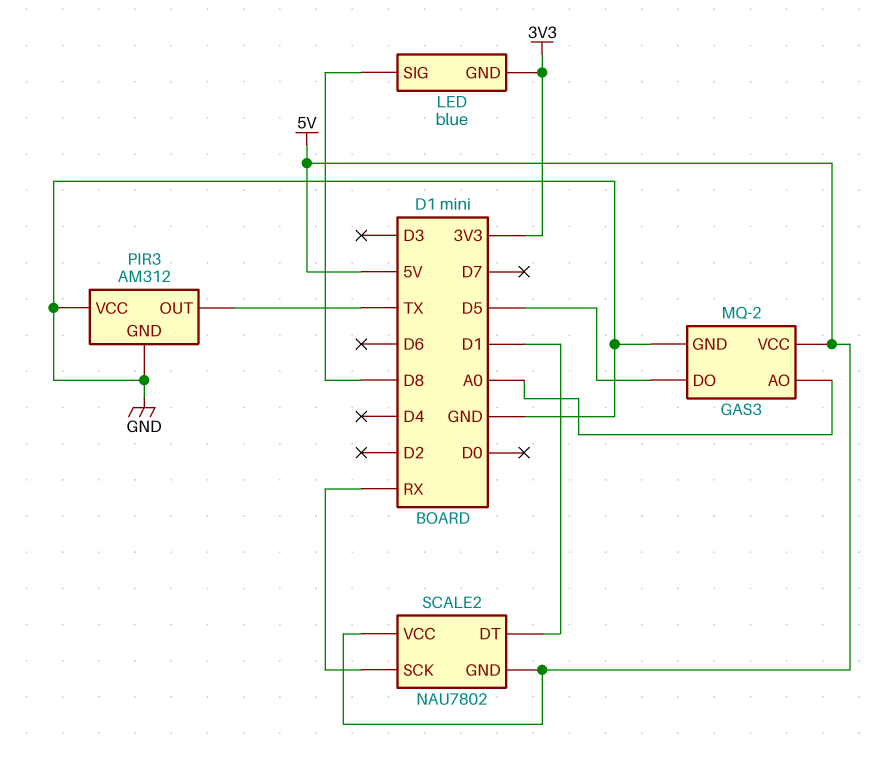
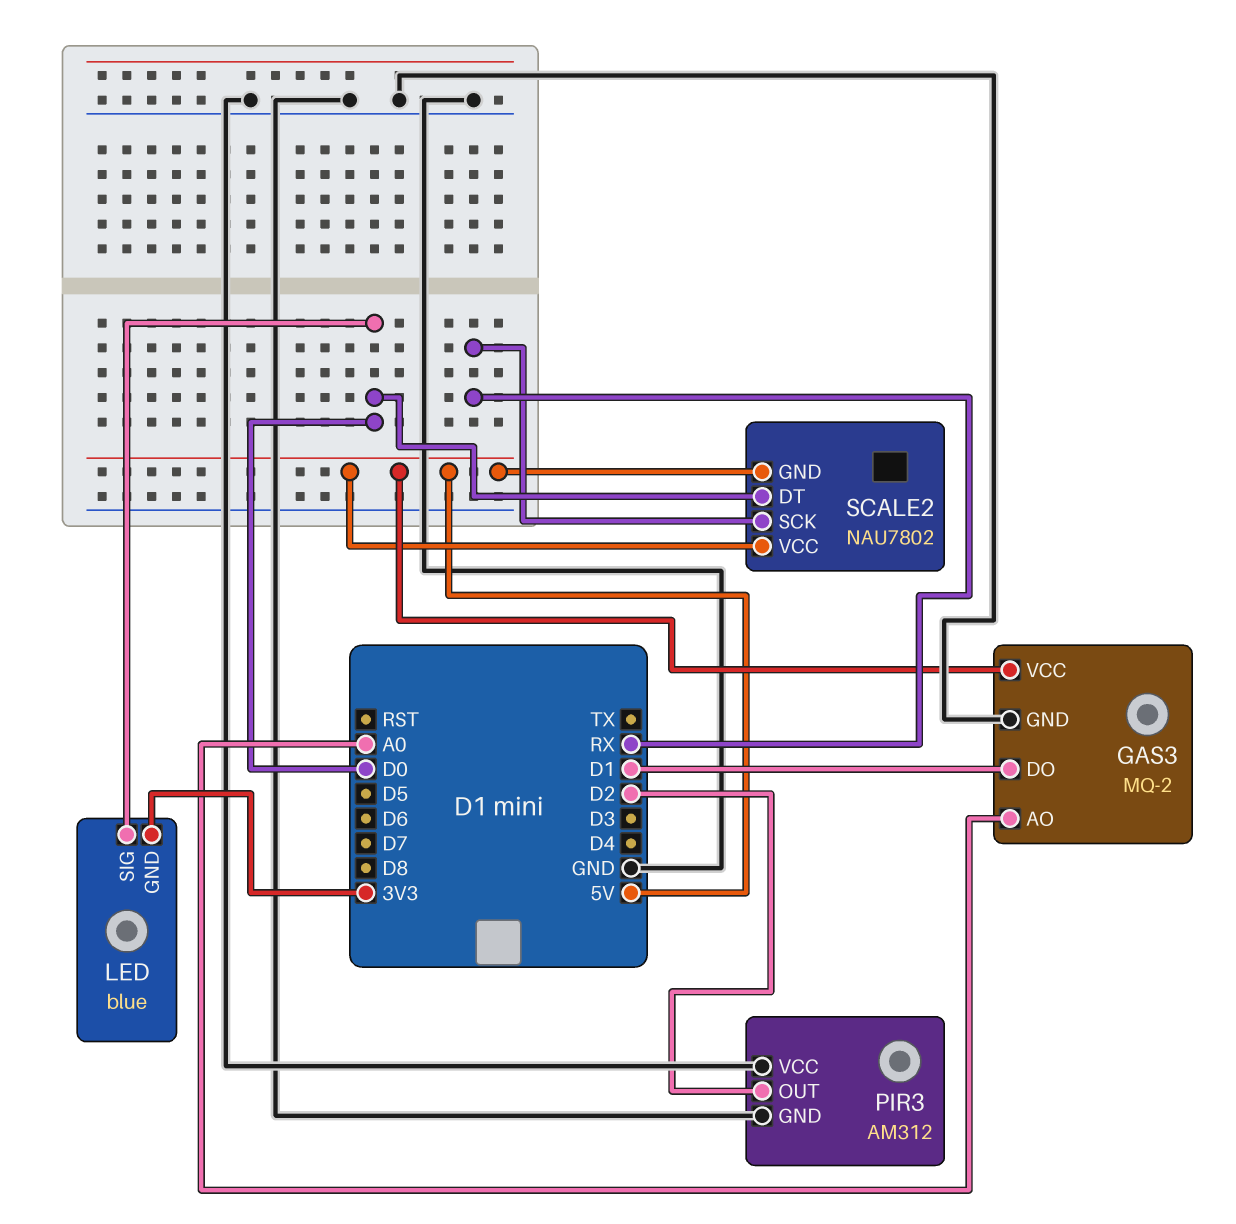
GAS3 pin DO: D5 -> D1
LED pin SIG: D8 -> D0
PIR3 pin OUT: TX -> D2
SCALE2 pin DT: D1 -> D0

